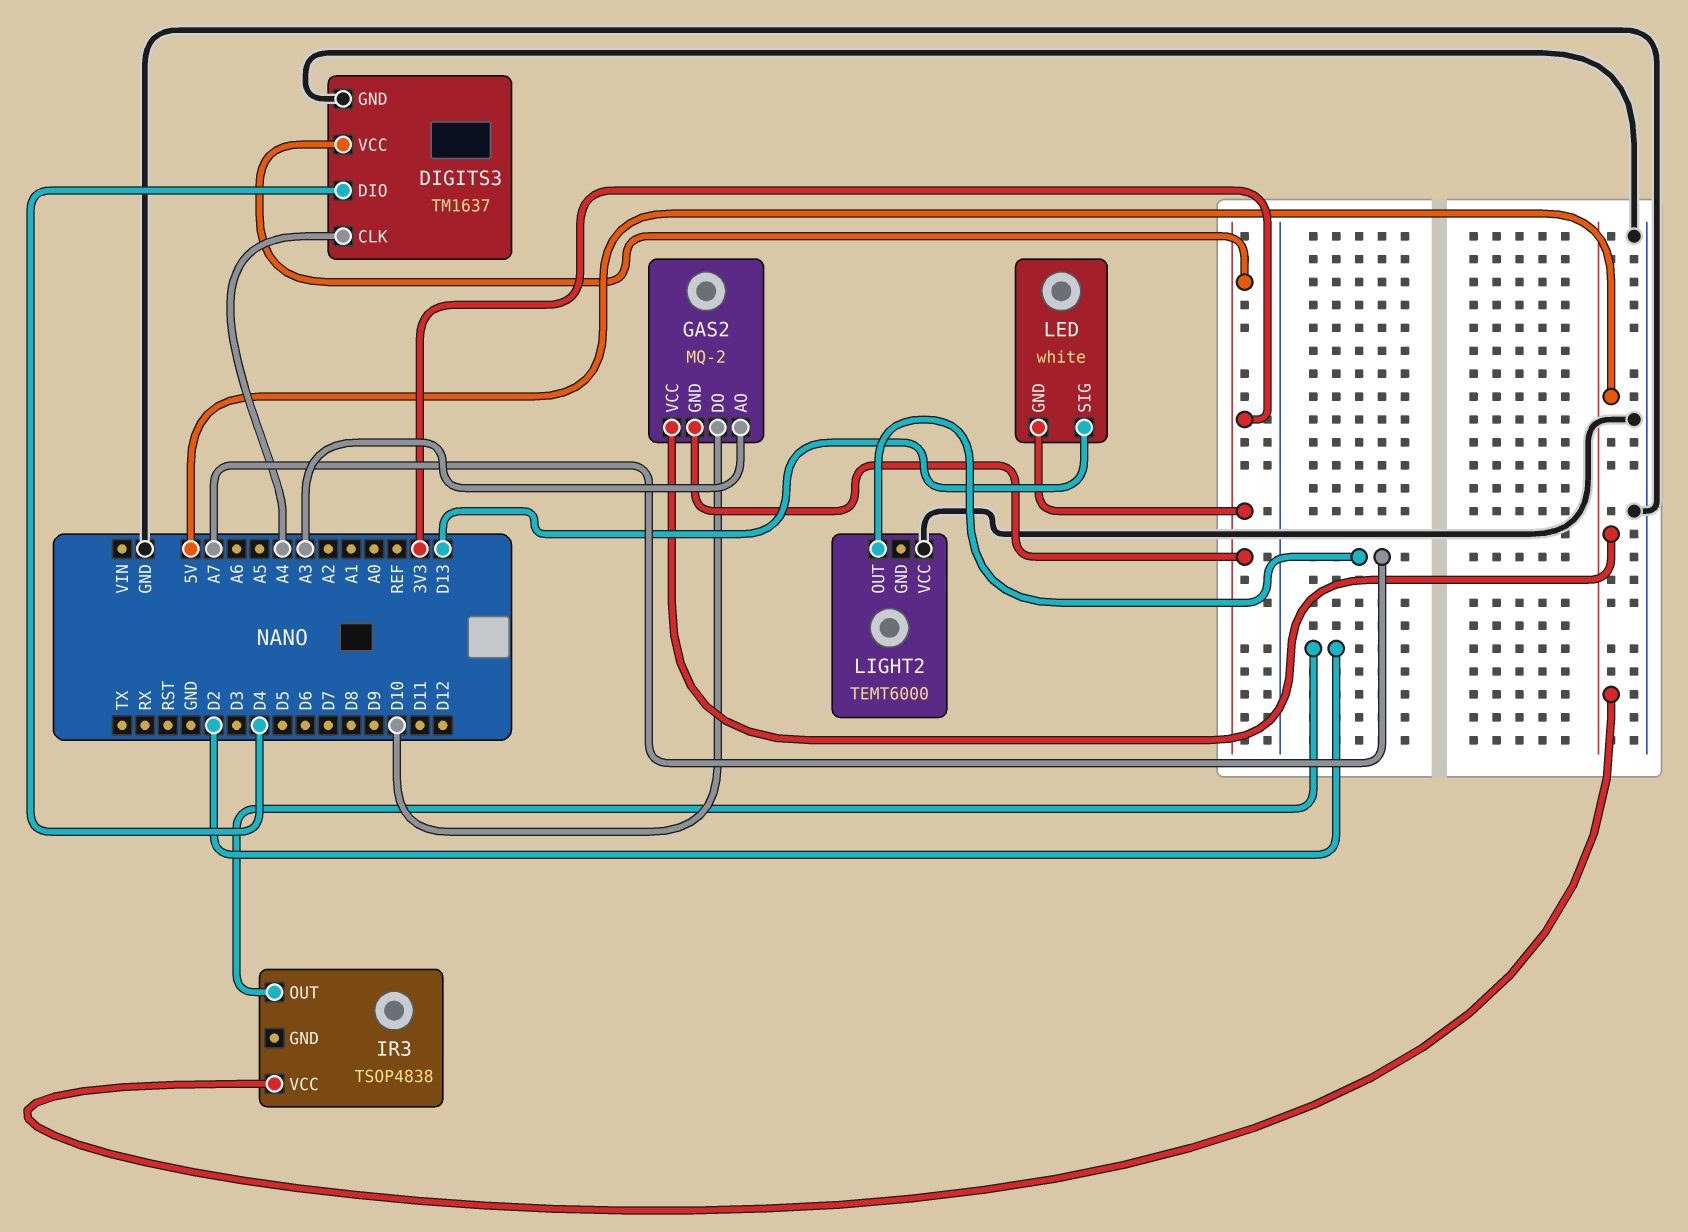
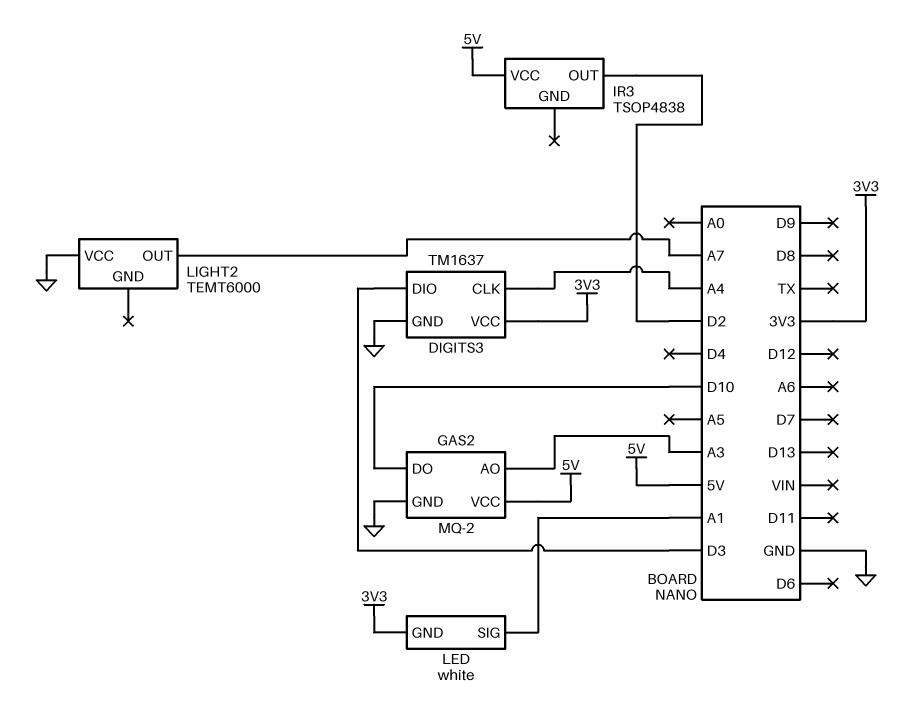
DIGITS3 pin DIO: D4 -> D3
GAS2 pin GND: 3V3 -> GND
LED pin SIG: D13 -> A1

